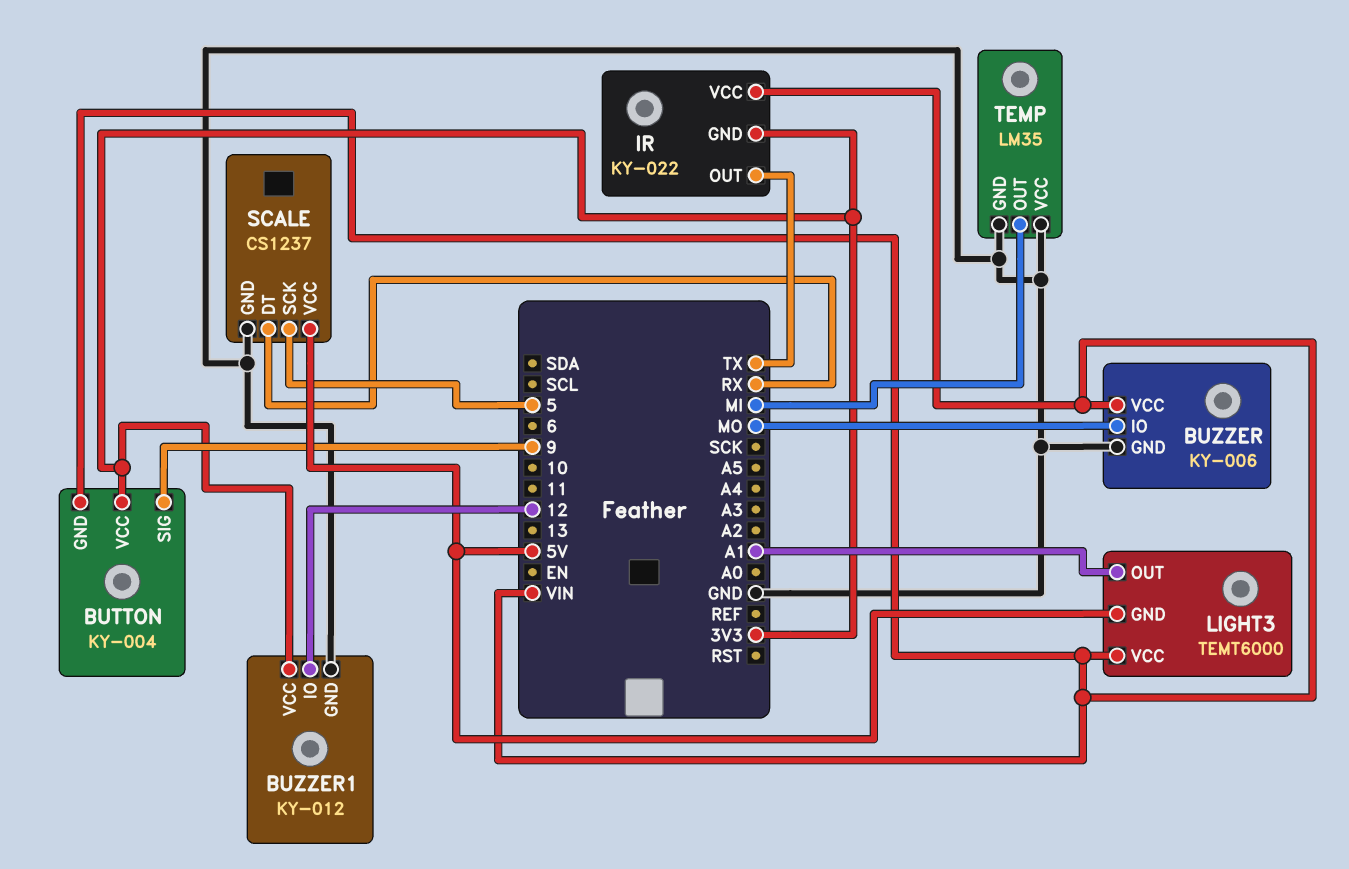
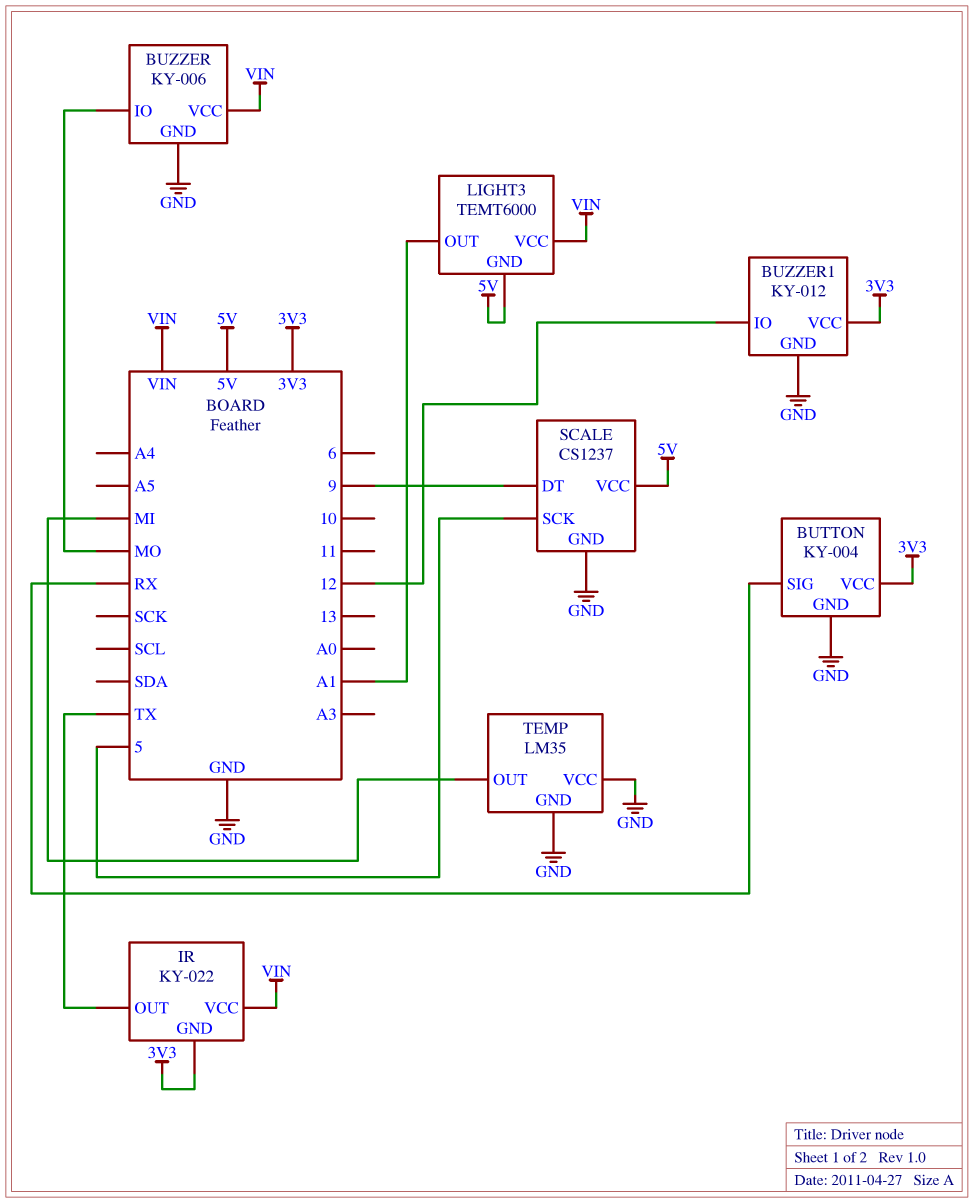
BUTTON pin GND: VIN -> GND
BUTTON pin SIG: 9 -> RX
SCALE pin DT: RX -> 9

